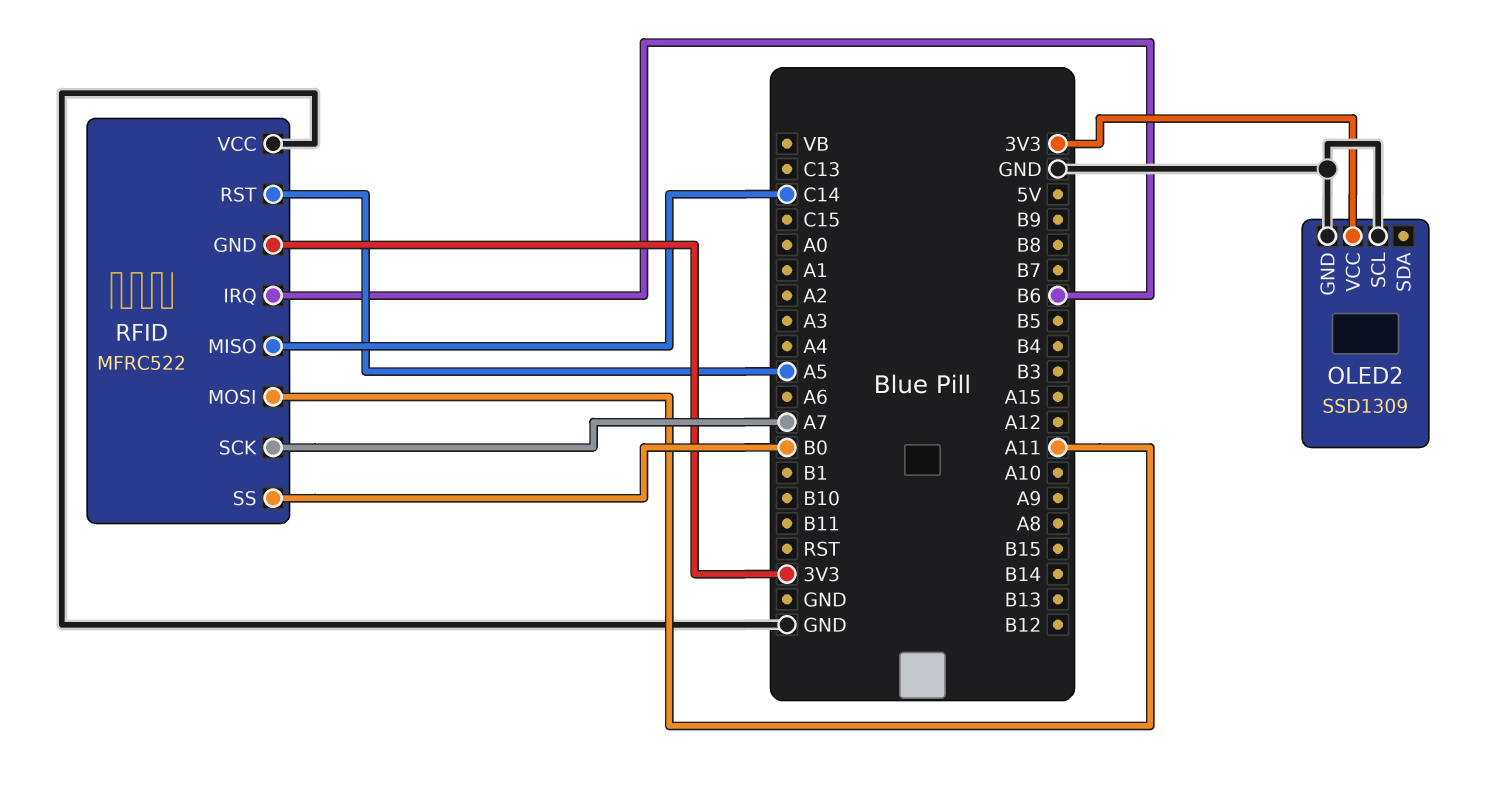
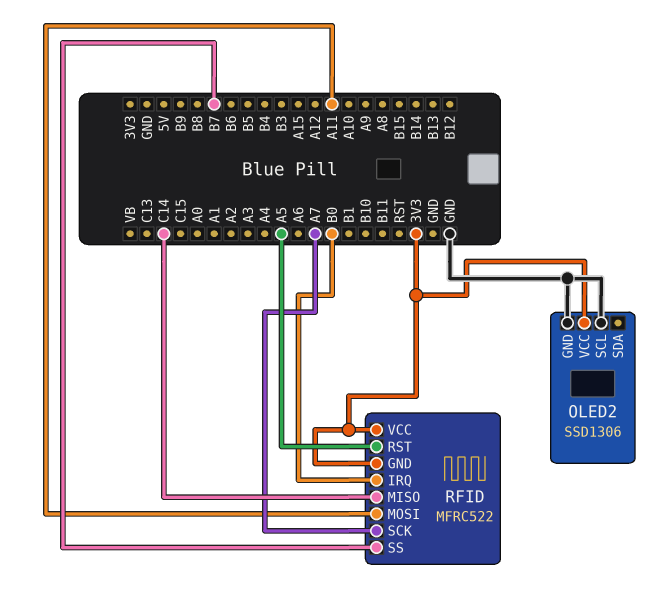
OLED2: SSD1309 -> SSD1306
RFID pin IRQ: B6 -> B0
RFID pin SS: B0 -> B7
RFID pin VCC: GND -> 3V3

